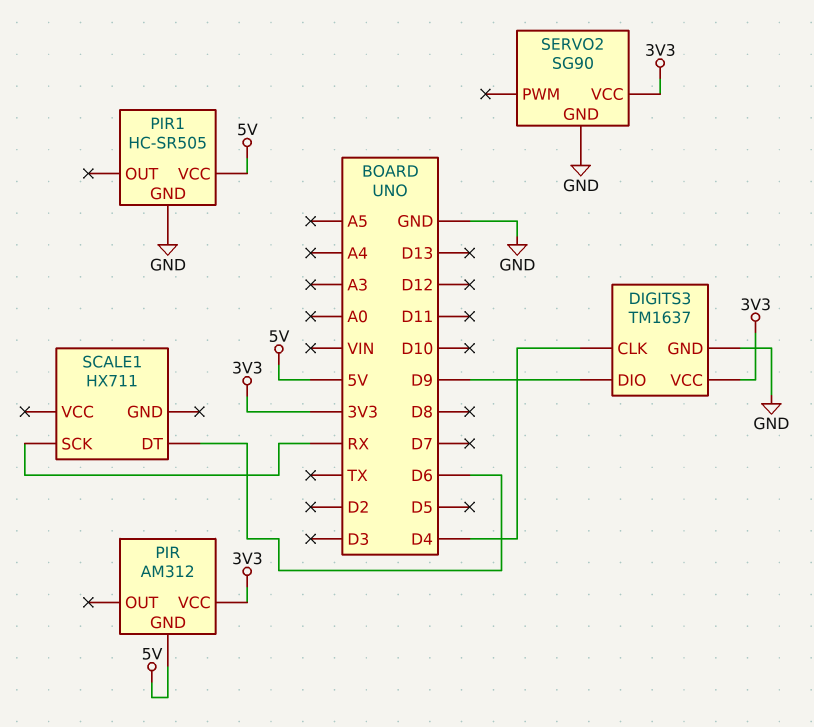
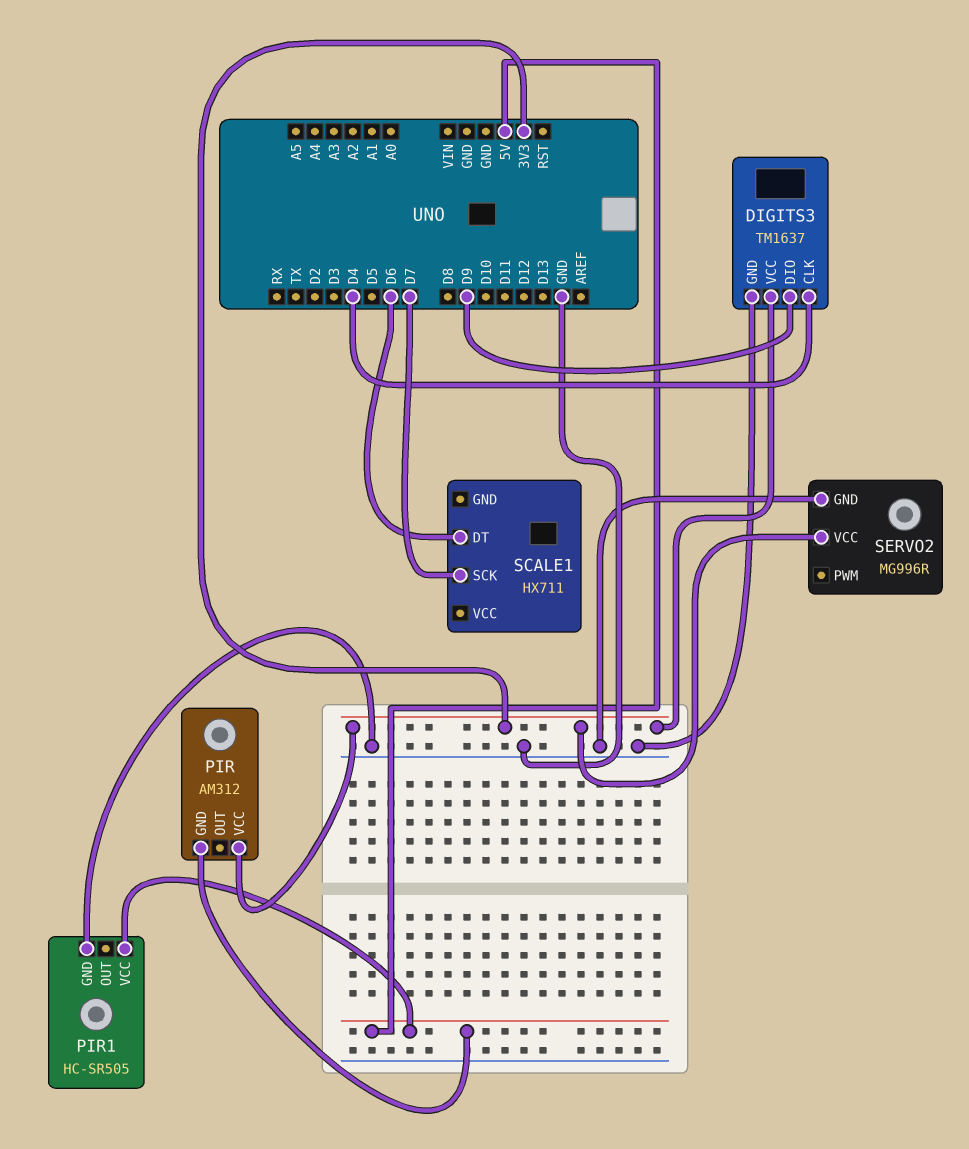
SCALE1 pin SCK: RX -> D7
SERVO2: SG90 -> MG996R

